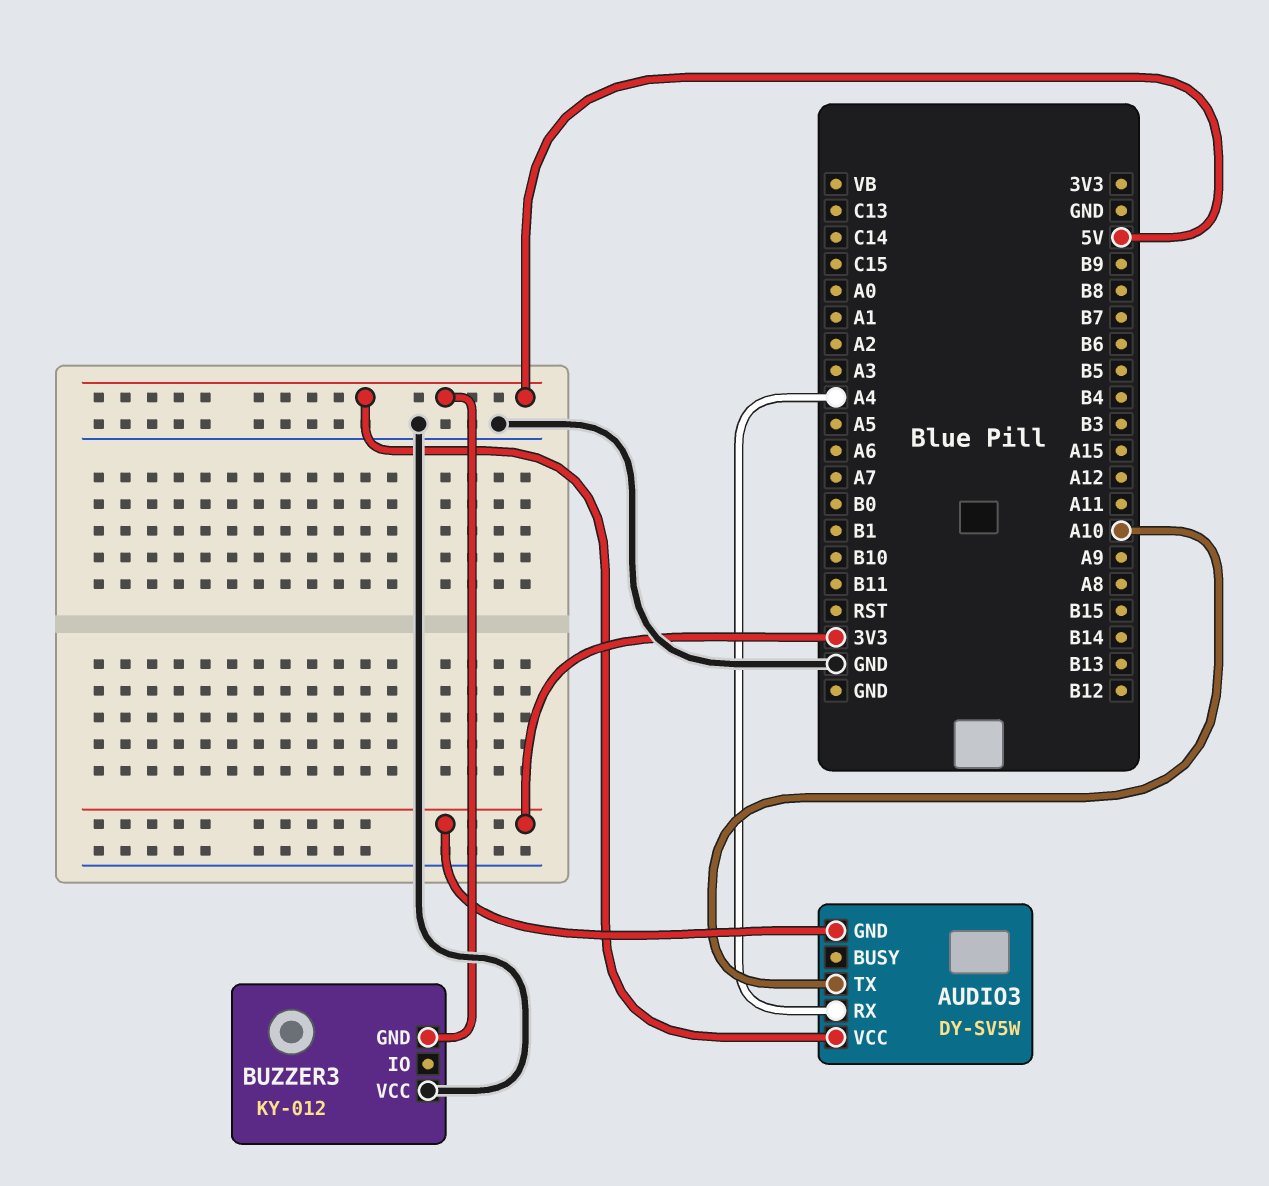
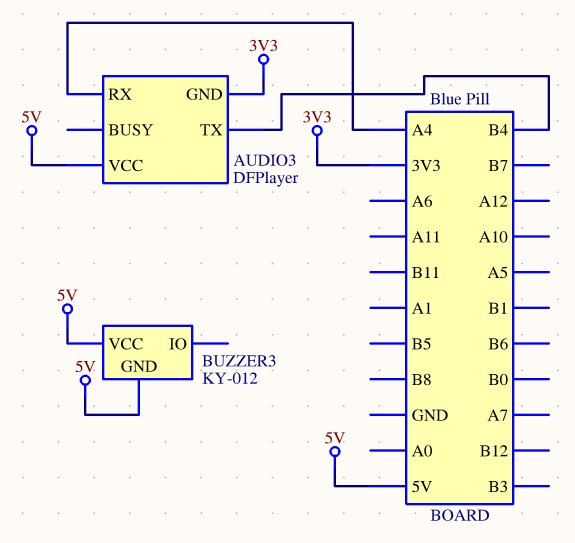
AUDIO3: DY-SV5W -> DFPlayer
AUDIO3 pin TX: A10 -> B4
BUZZER3 pin VCC: GND -> 5V

